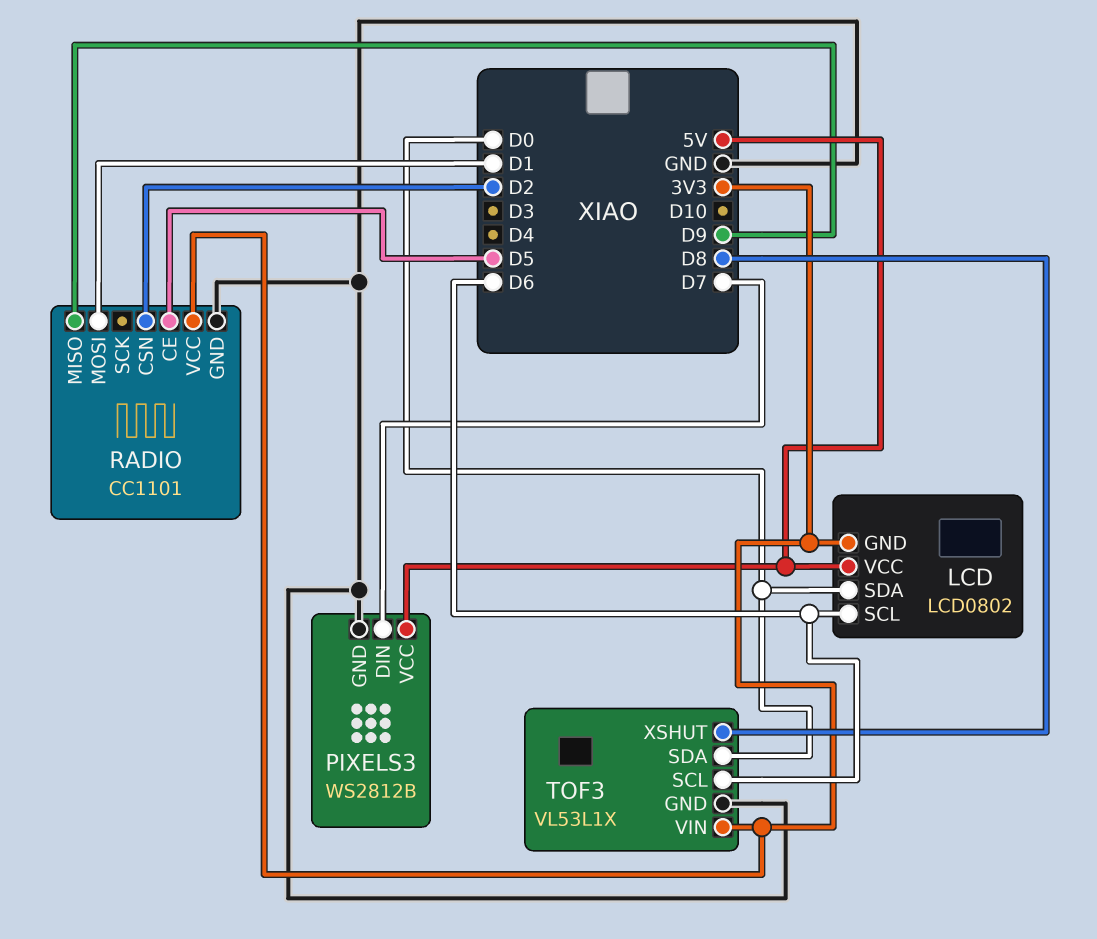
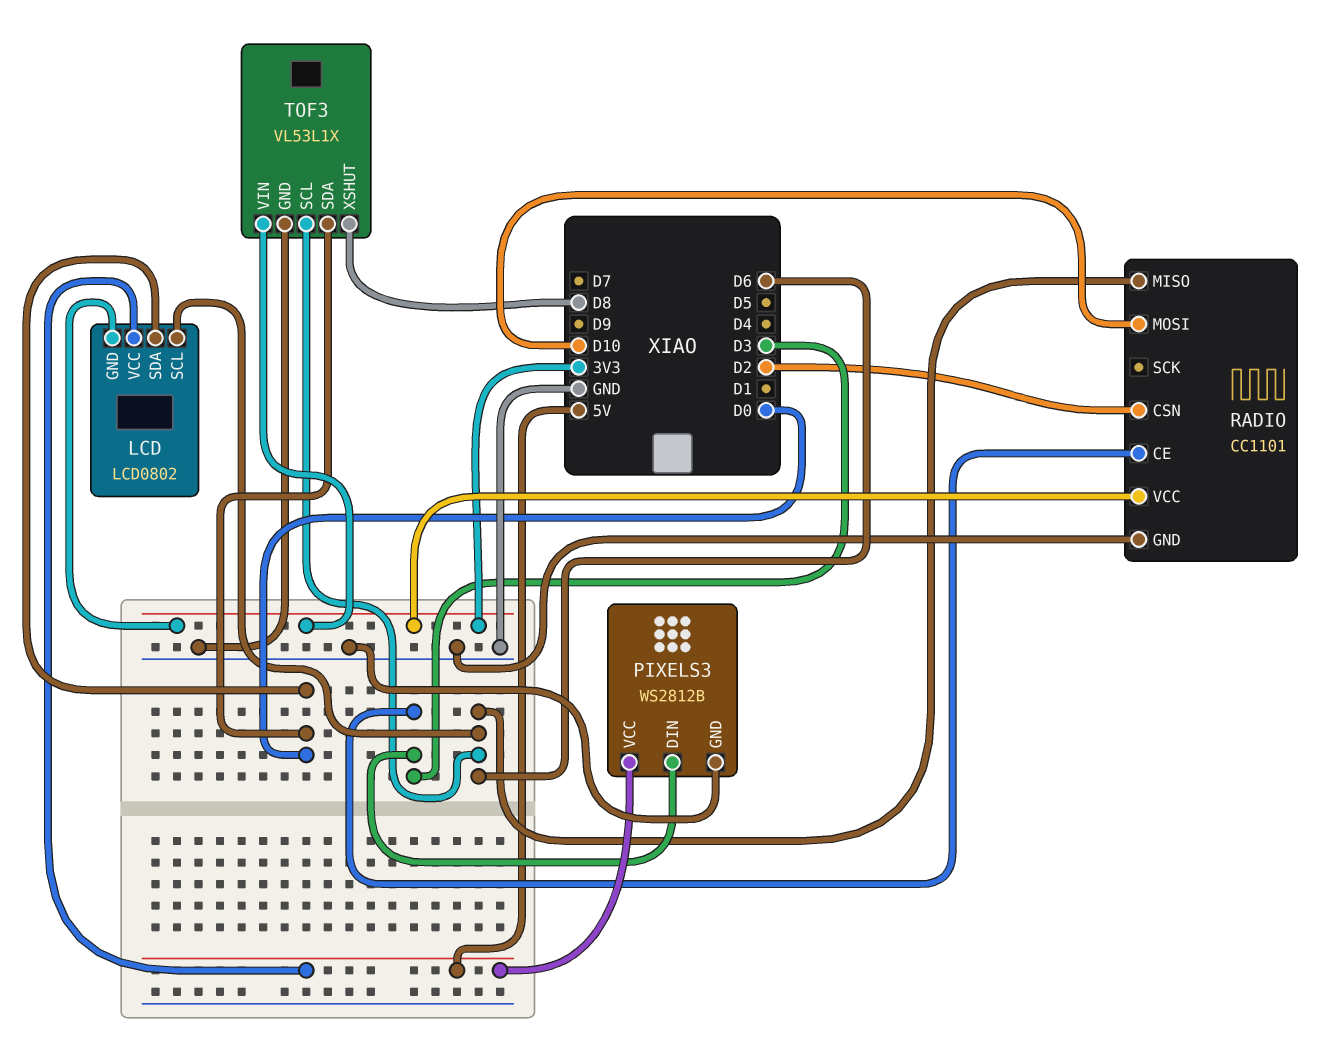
PIXELS3 pin DIN: D7 -> D3
RADIO pin CE: D5 -> D3
RADIO pin MISO: D9 -> D6
RADIO pin MOSI: D1 -> D10

